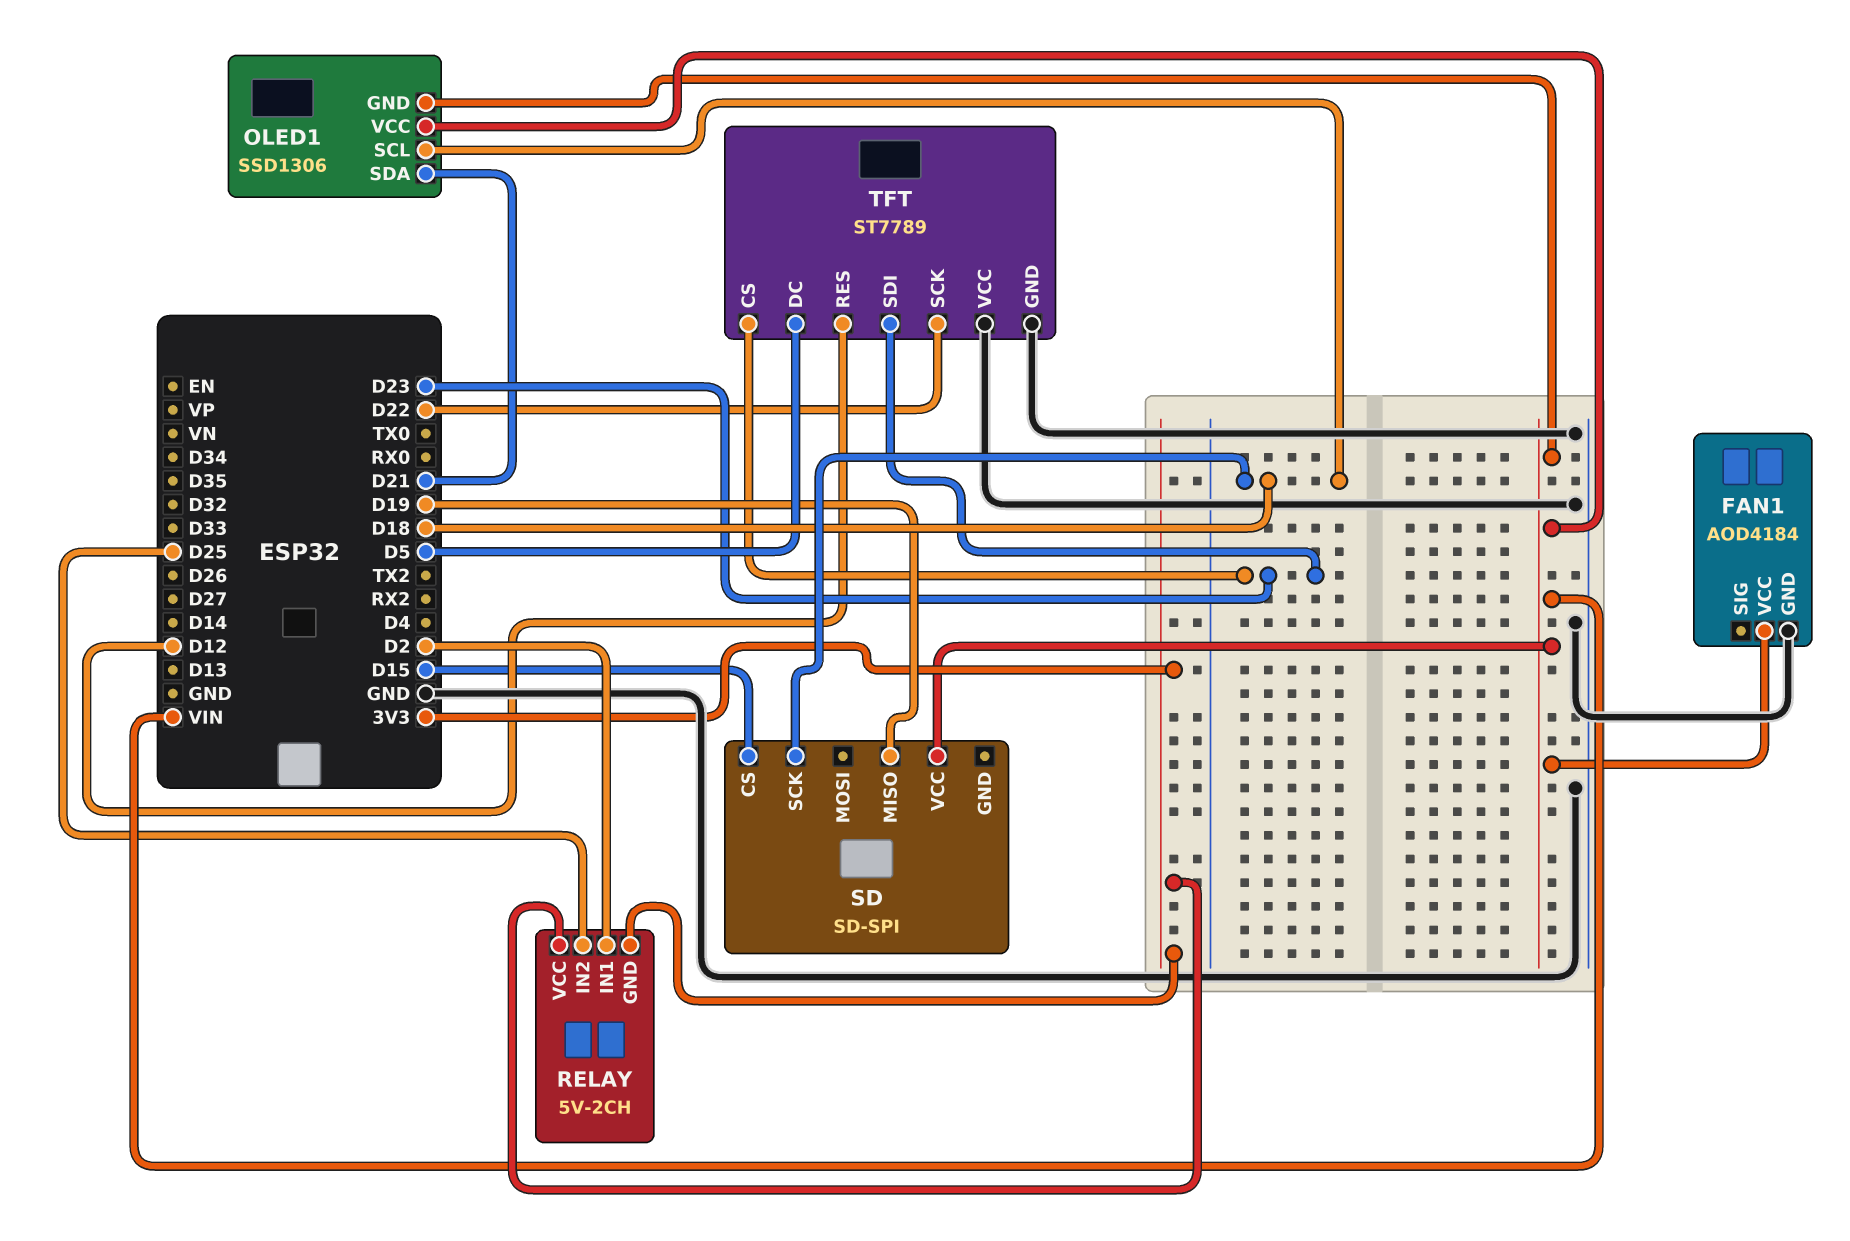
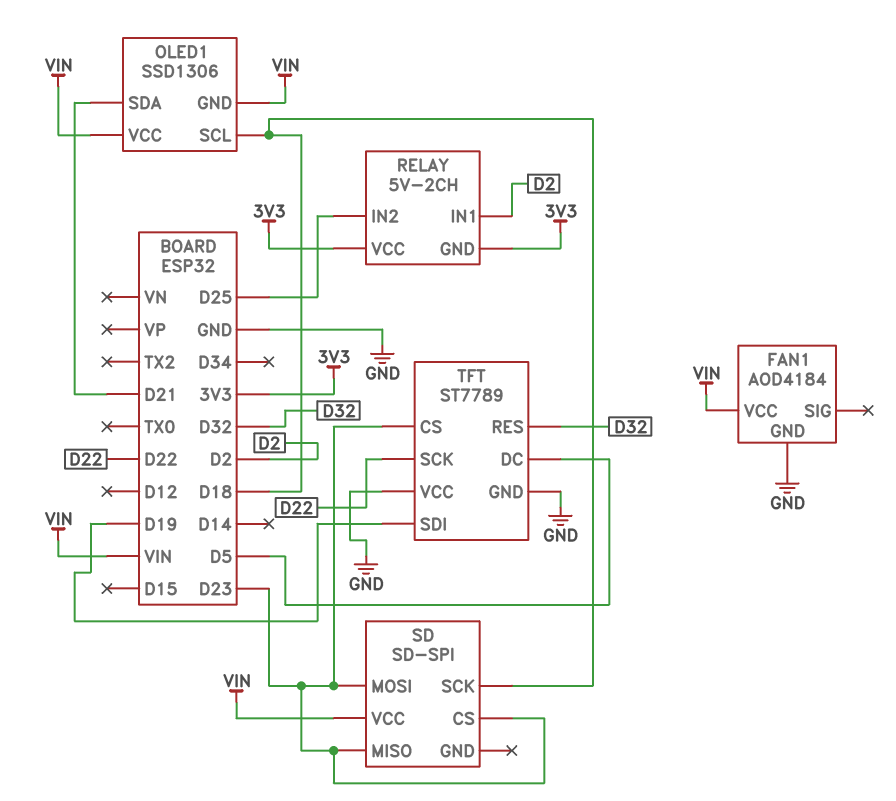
SD pin CS: D15 -> D23
SD pin MISO: D19 -> D23
SD pin MOSI: none -> D23
TFT pin RES: D12 -> D32
TFT pin SDI: D23 -> D19

